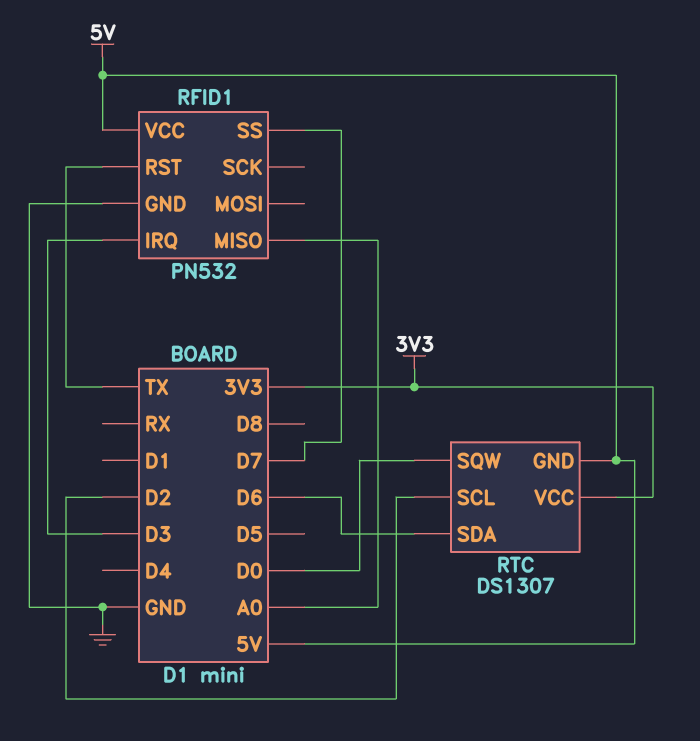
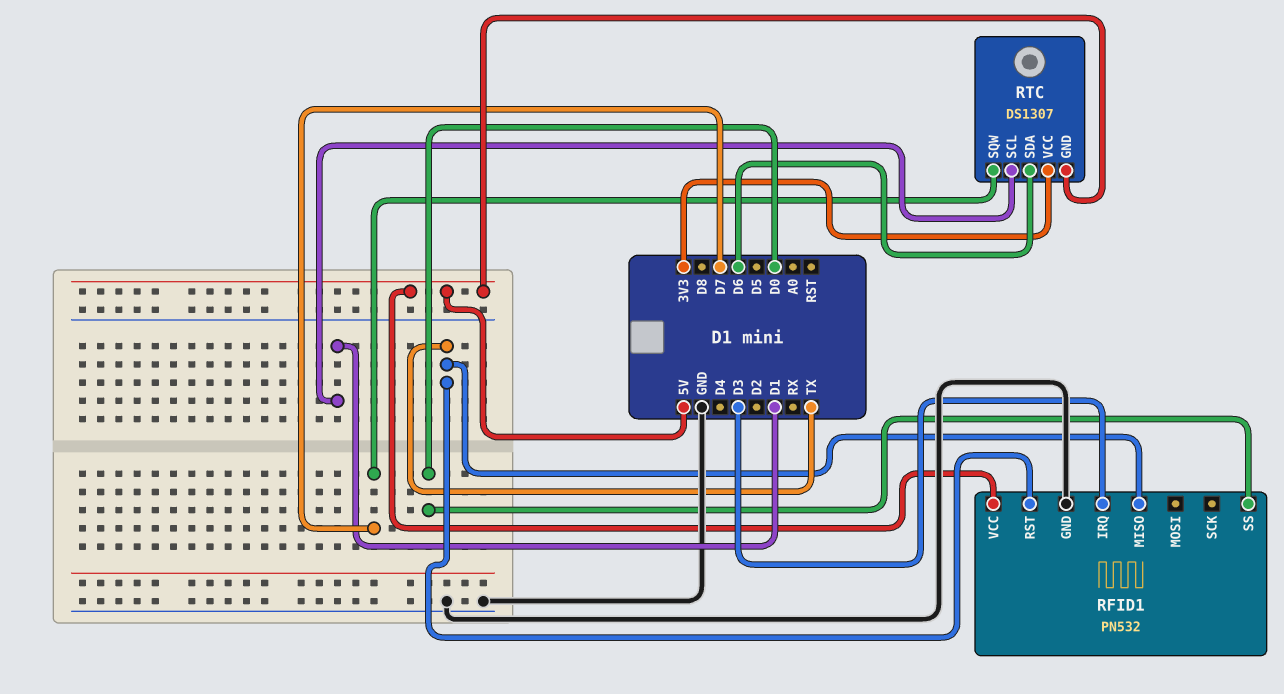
RFID1 pin MISO: A0 -> TX
RFID1 pin SS: D7 -> D0
RTC pin SCL: D2 -> D1
RTC pin SQW: D0 -> D7

